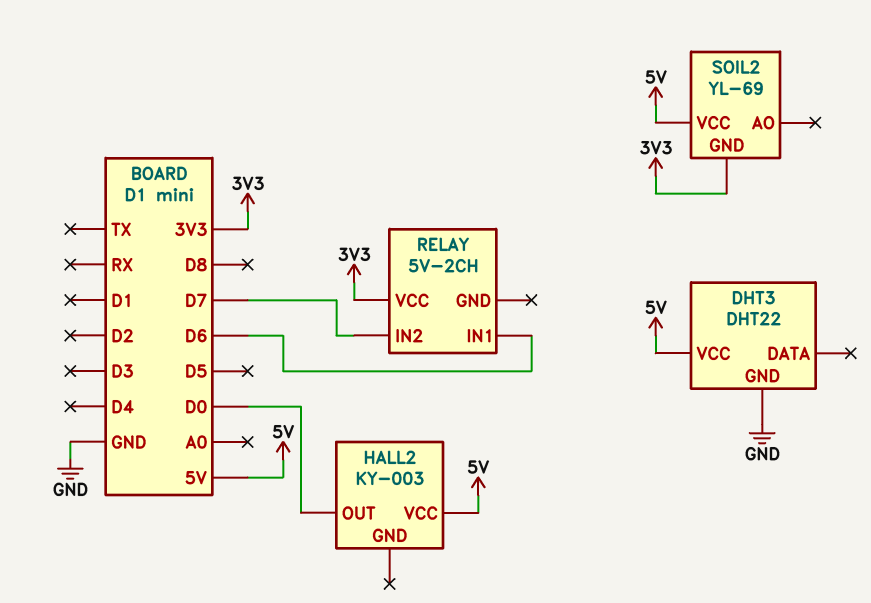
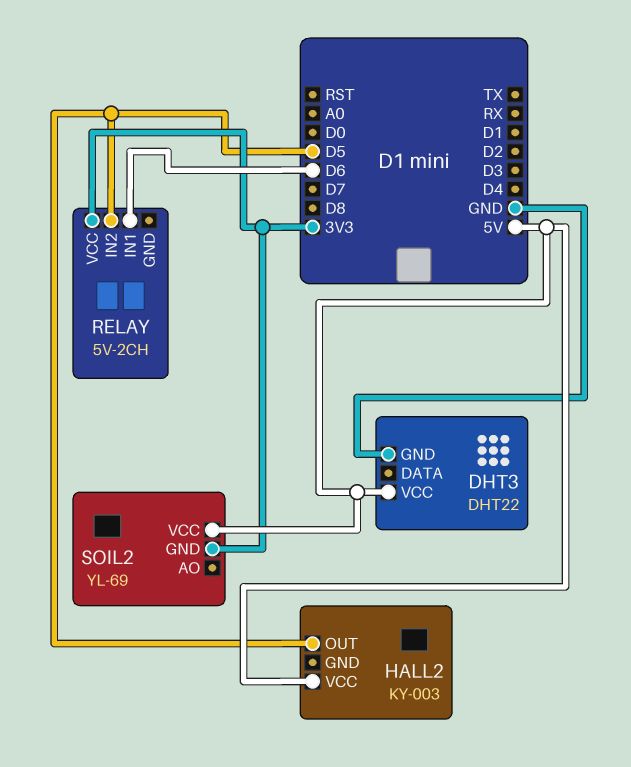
HALL2 pin OUT: D0 -> D5
RELAY pin IN2: D7 -> D5

